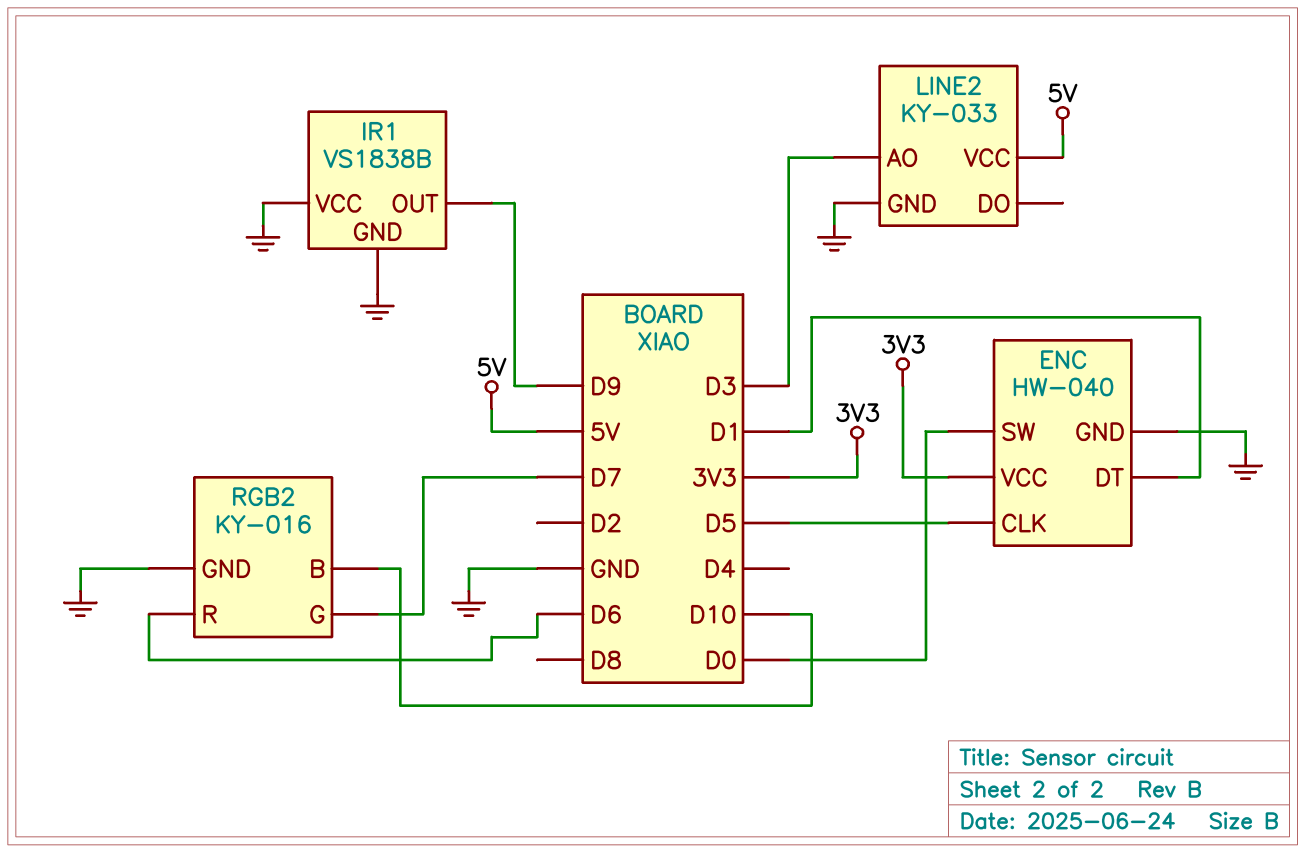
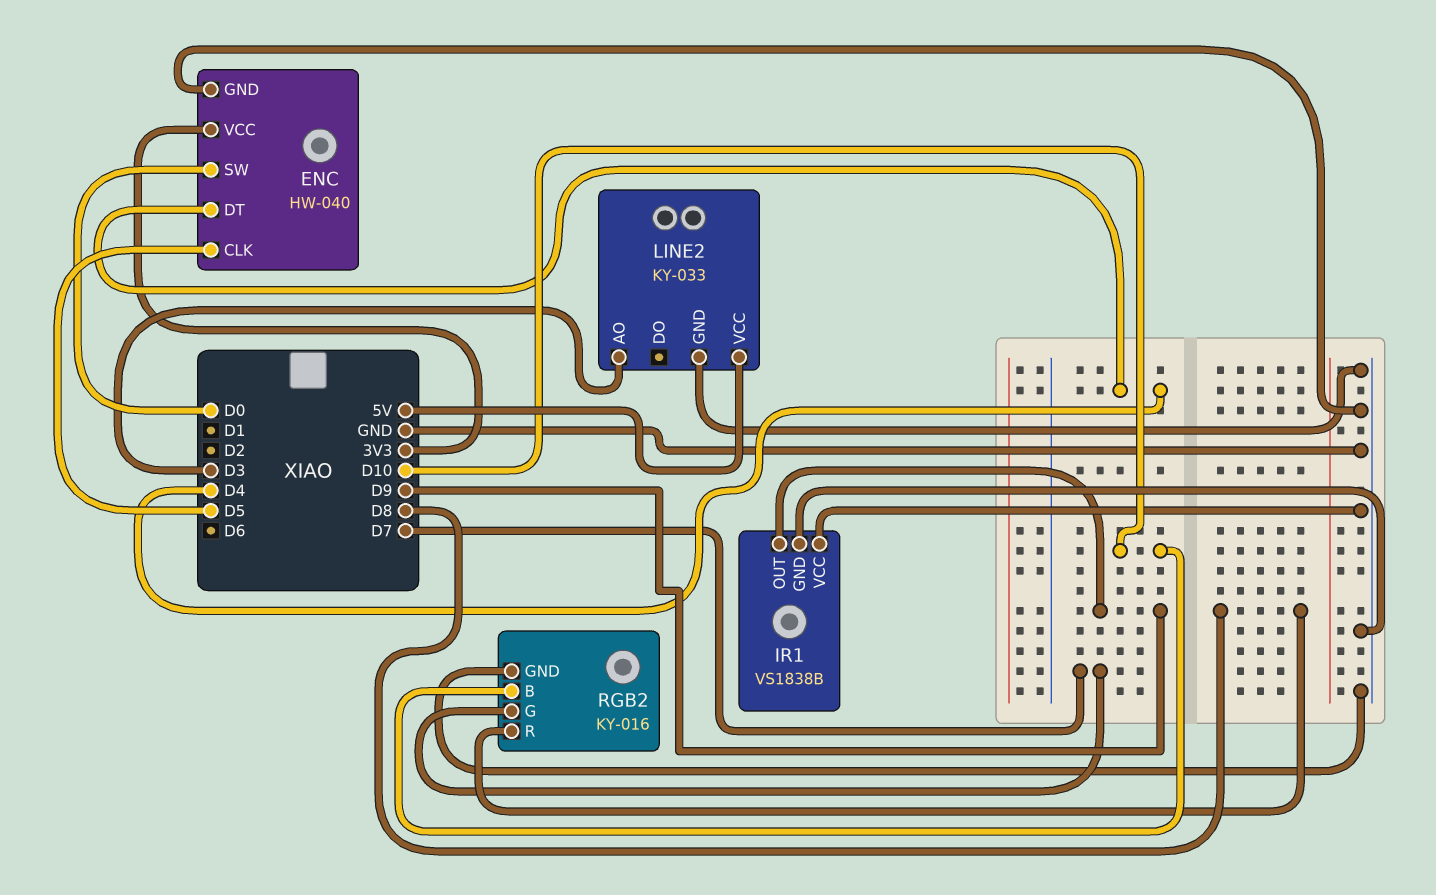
ENC pin DT: D1 -> D4
RGB2 pin R: D6 -> D8

